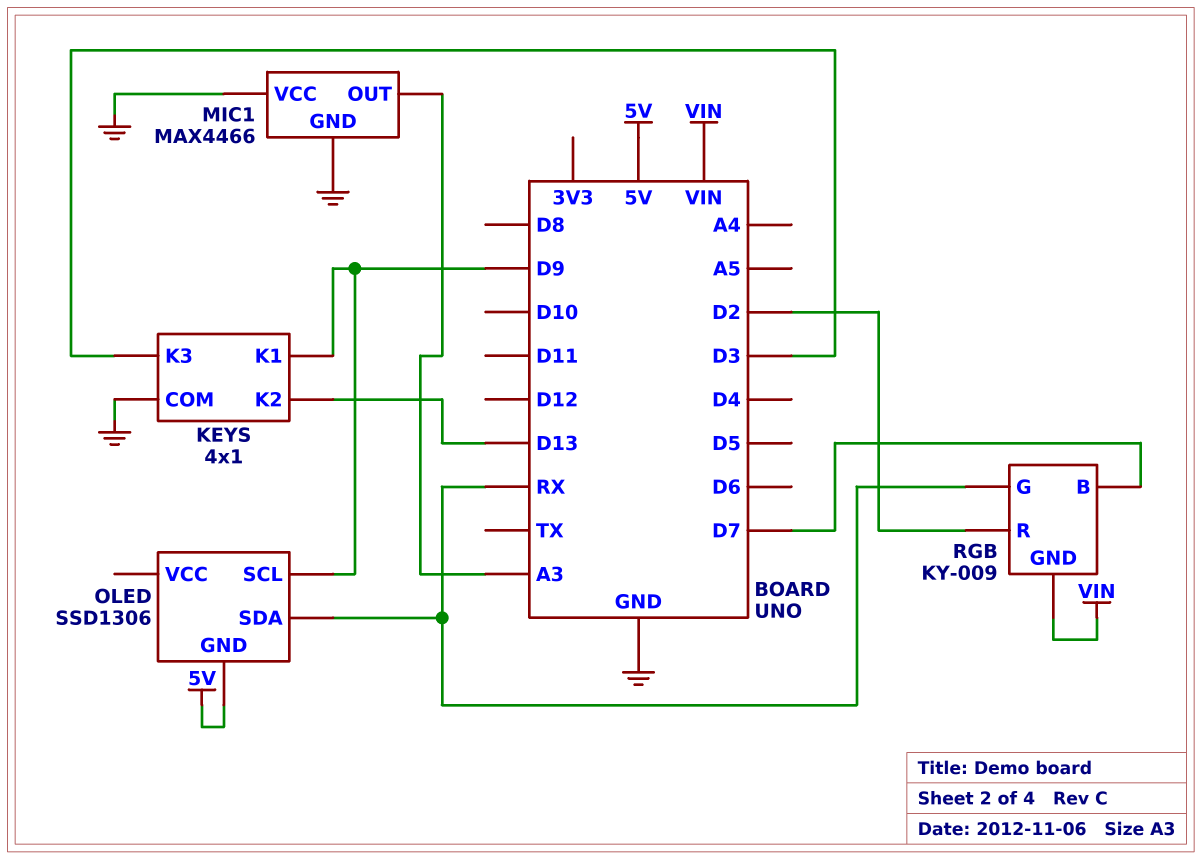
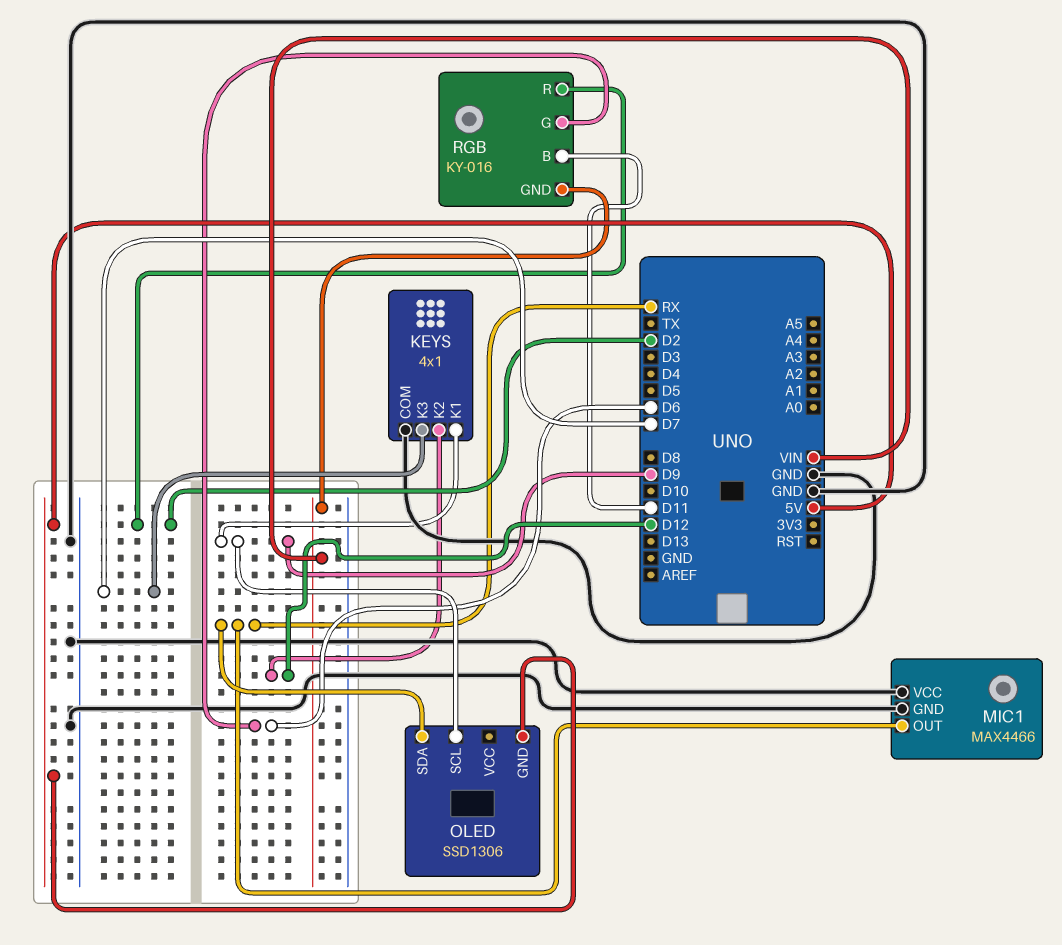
KEYS pin K2: D13 -> D12
KEYS pin K3: D3 -> D7
MIC1 pin OUT: A3 -> RX
RGB: KY-009 -> KY-016
RGB pin B: D7 -> D11
RGB pin G: RX -> D6

